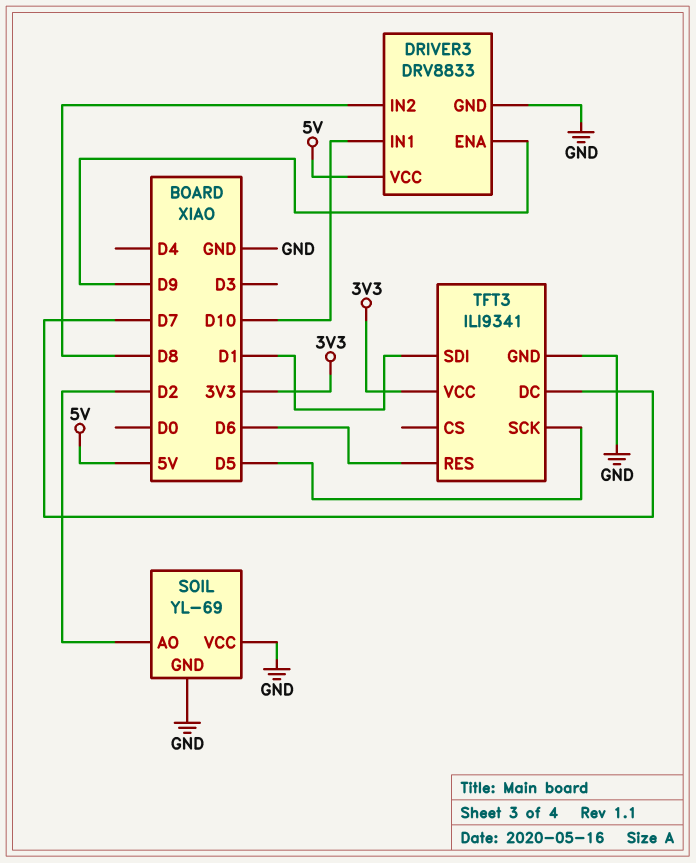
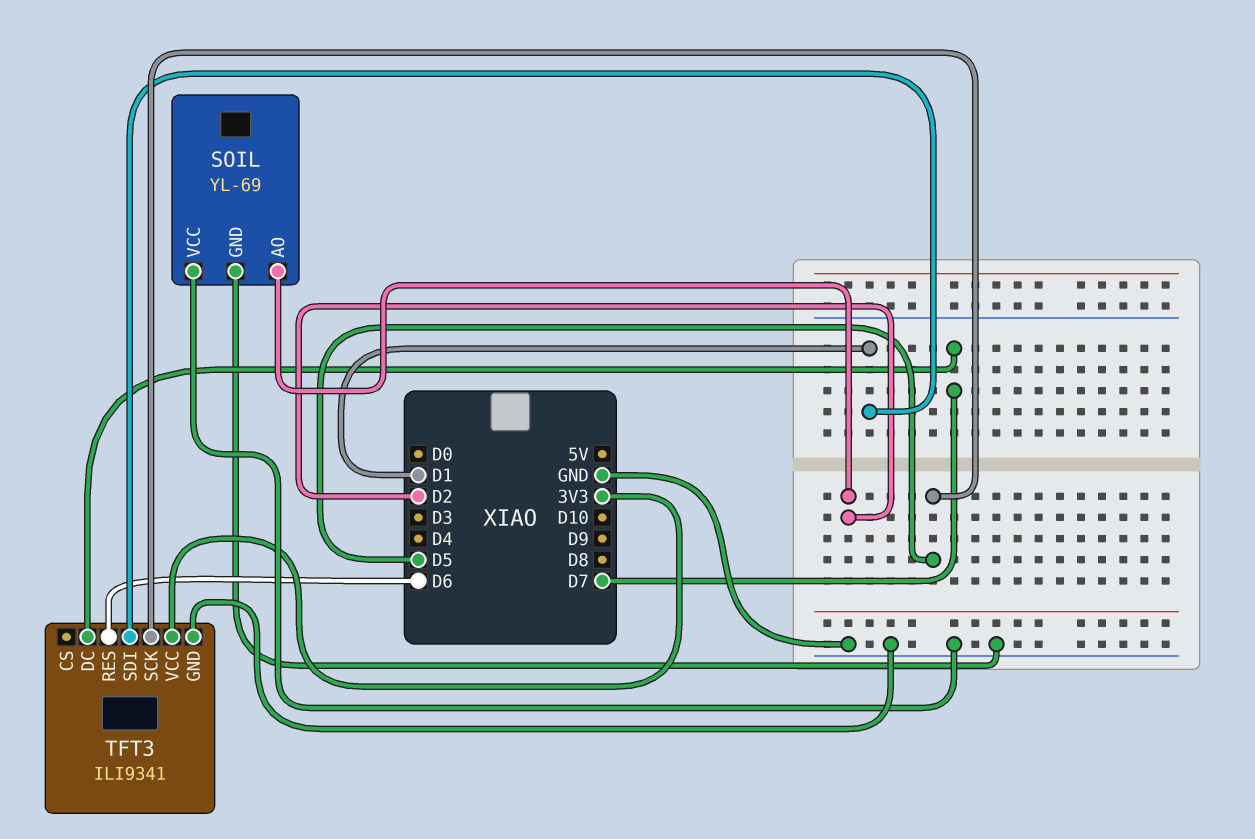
DRIVER3: DRV8833 -> none
DRIVER3 pin ENA: D9 -> none
DRIVER3 pin GND: GND -> none
DRIVER3 pin IN1: D10 -> none
DRIVER3 pin IN2: D8 -> none
DRIVER3 pin VCC: 5V -> none

